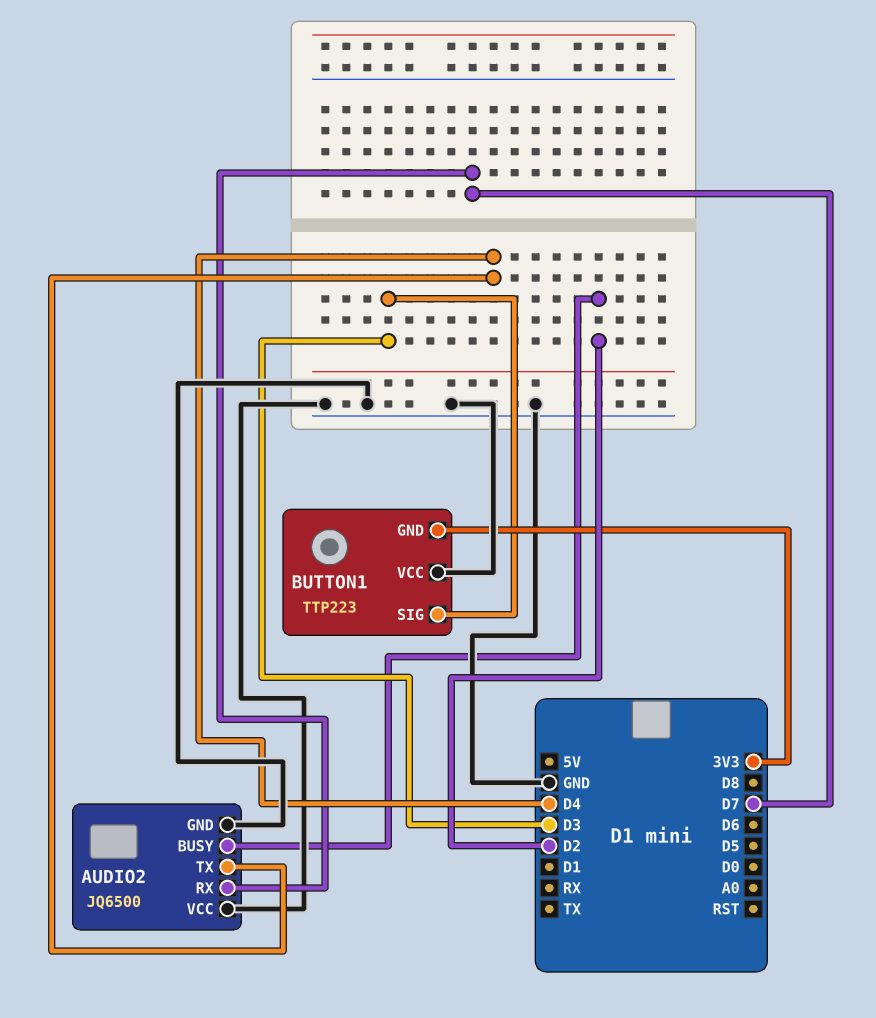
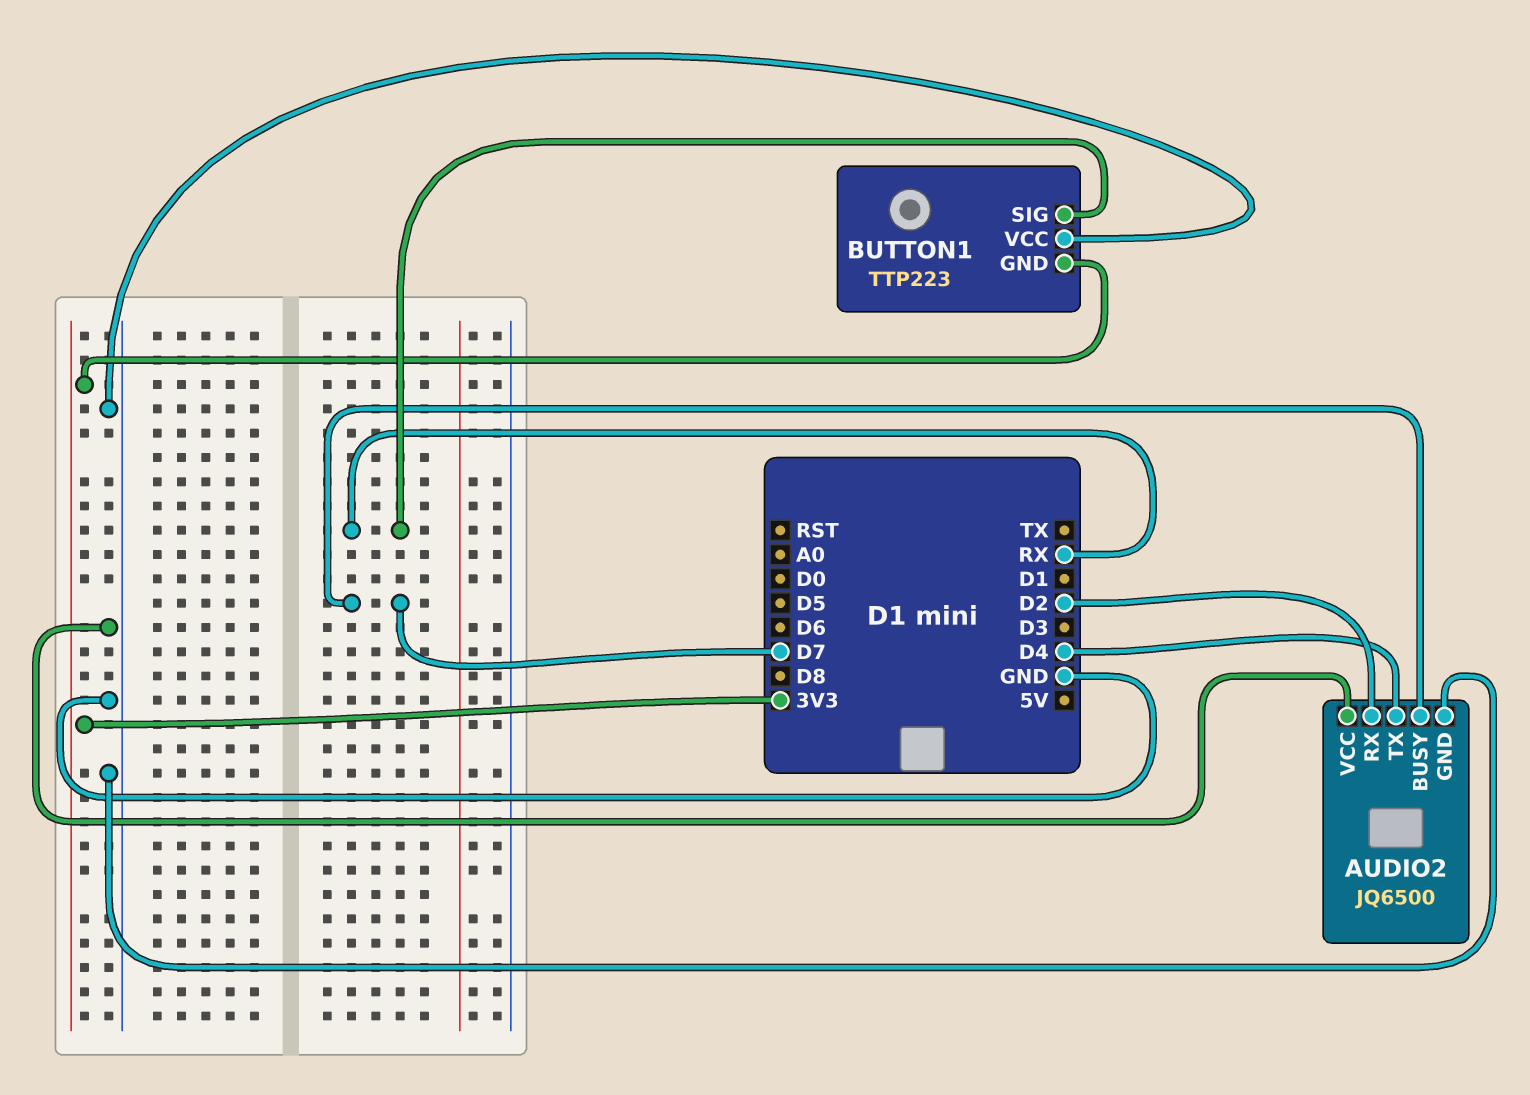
AUDIO2 pin BUSY: D2 -> D7
AUDIO2 pin RX: D7 -> D2
BUTTON1 pin SIG: D3 -> RX

